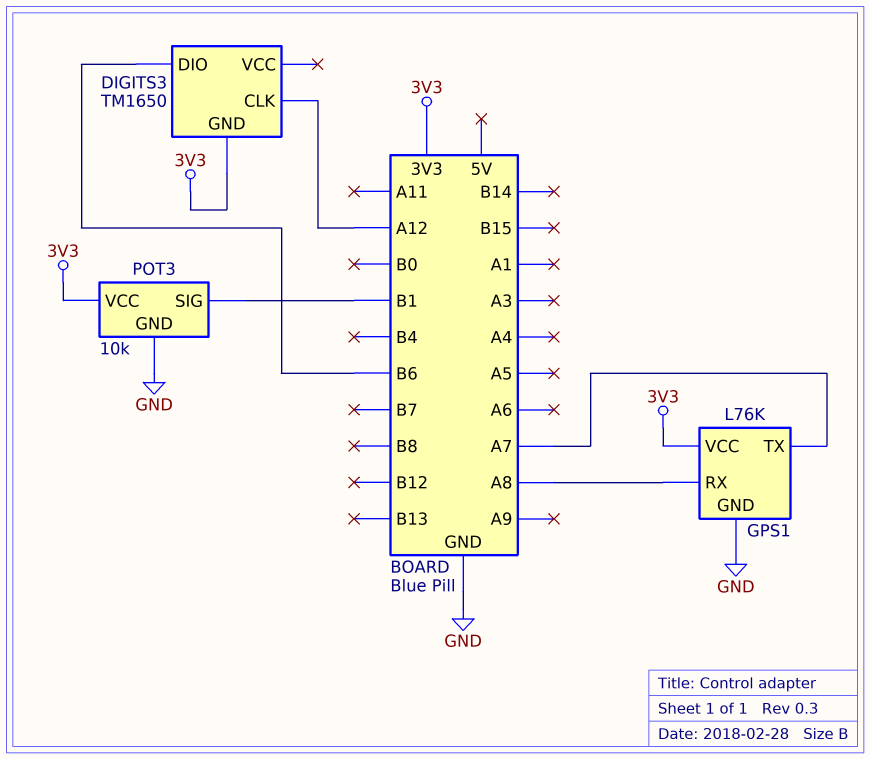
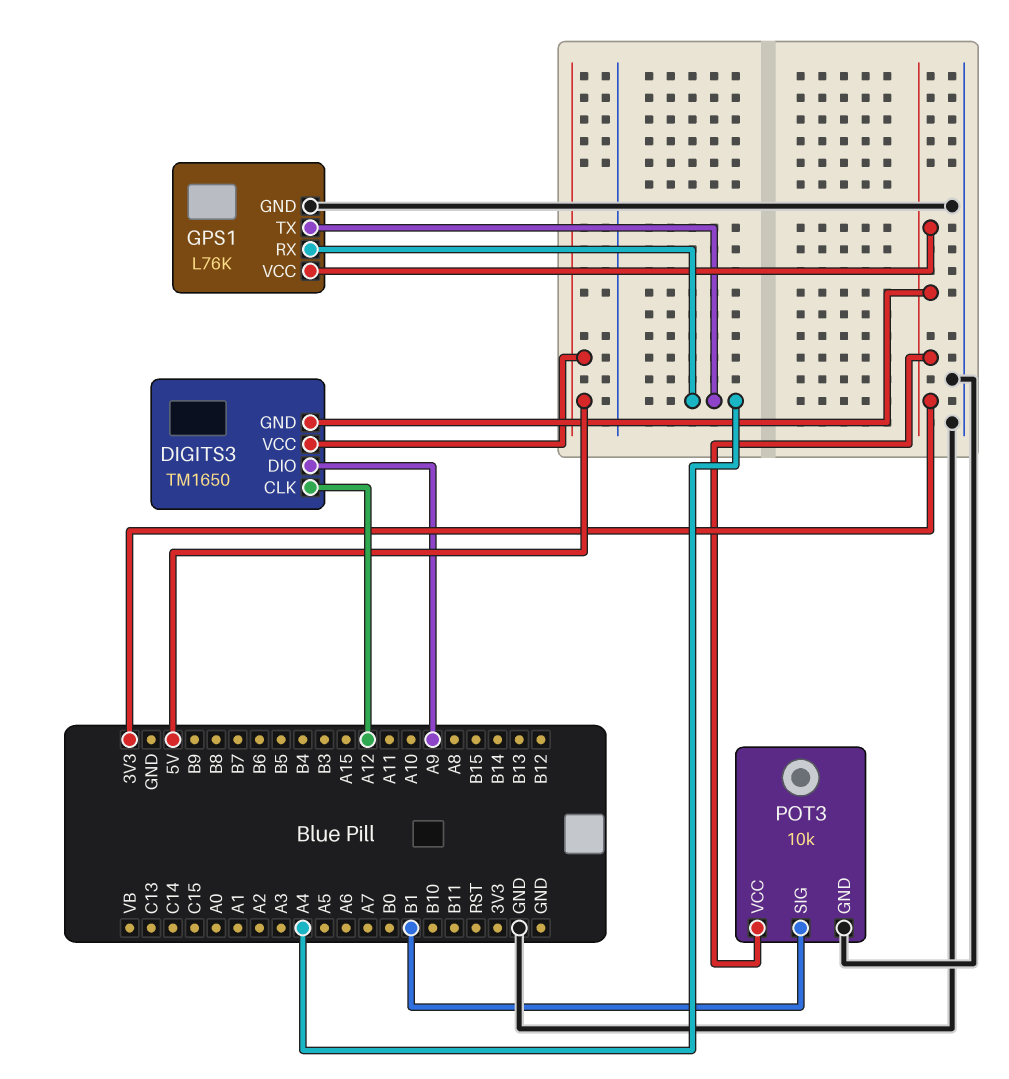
DIGITS3 pin DIO: B6 -> A9
DIGITS3 pin VCC: none -> 5V
GPS1 pin RX: A8 -> A4
GPS1 pin TX: A7 -> A4

